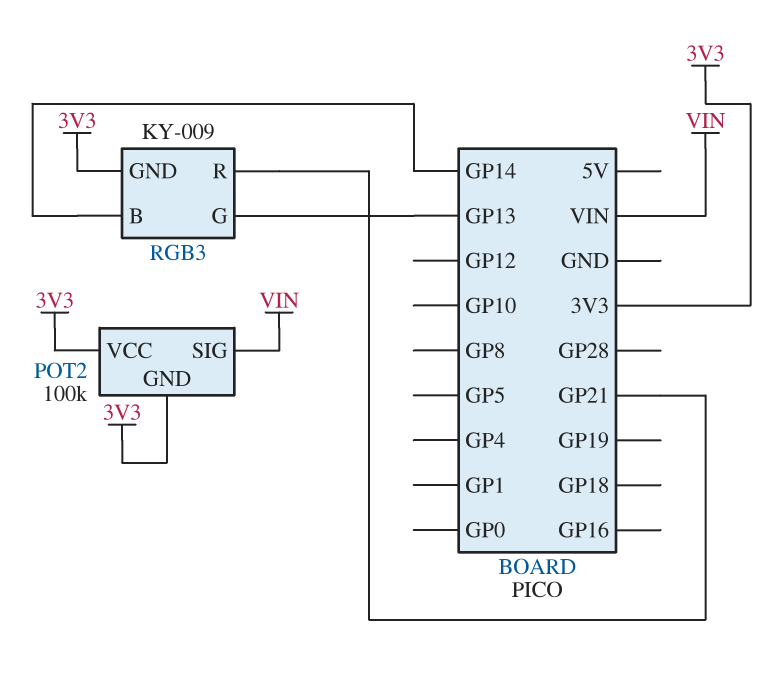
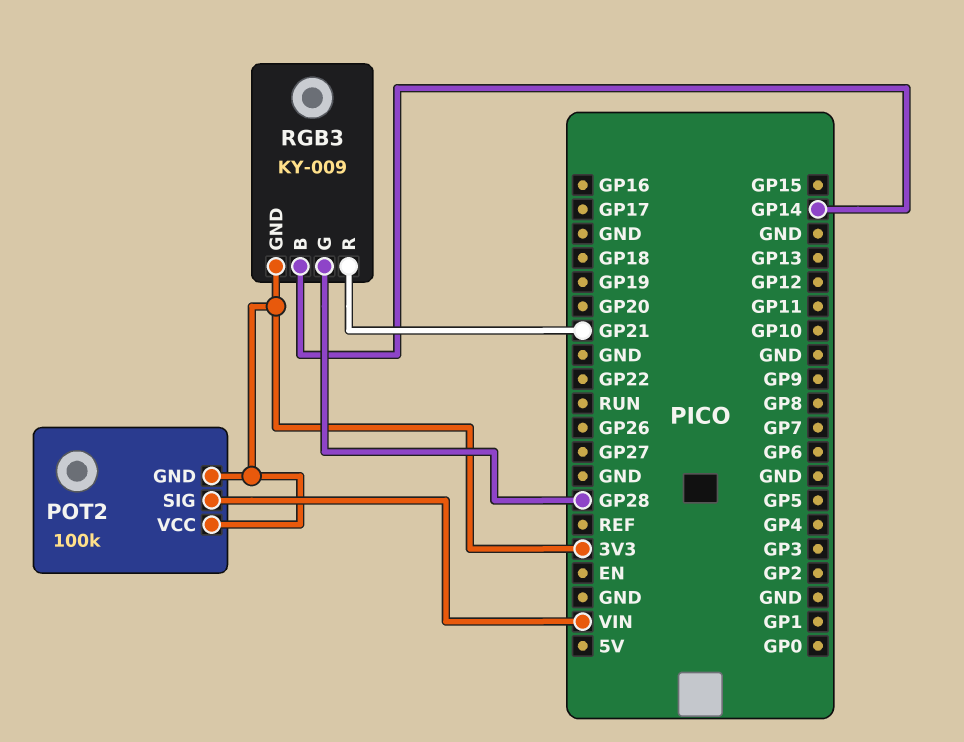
RGB3 pin G: GP13 -> GP28

